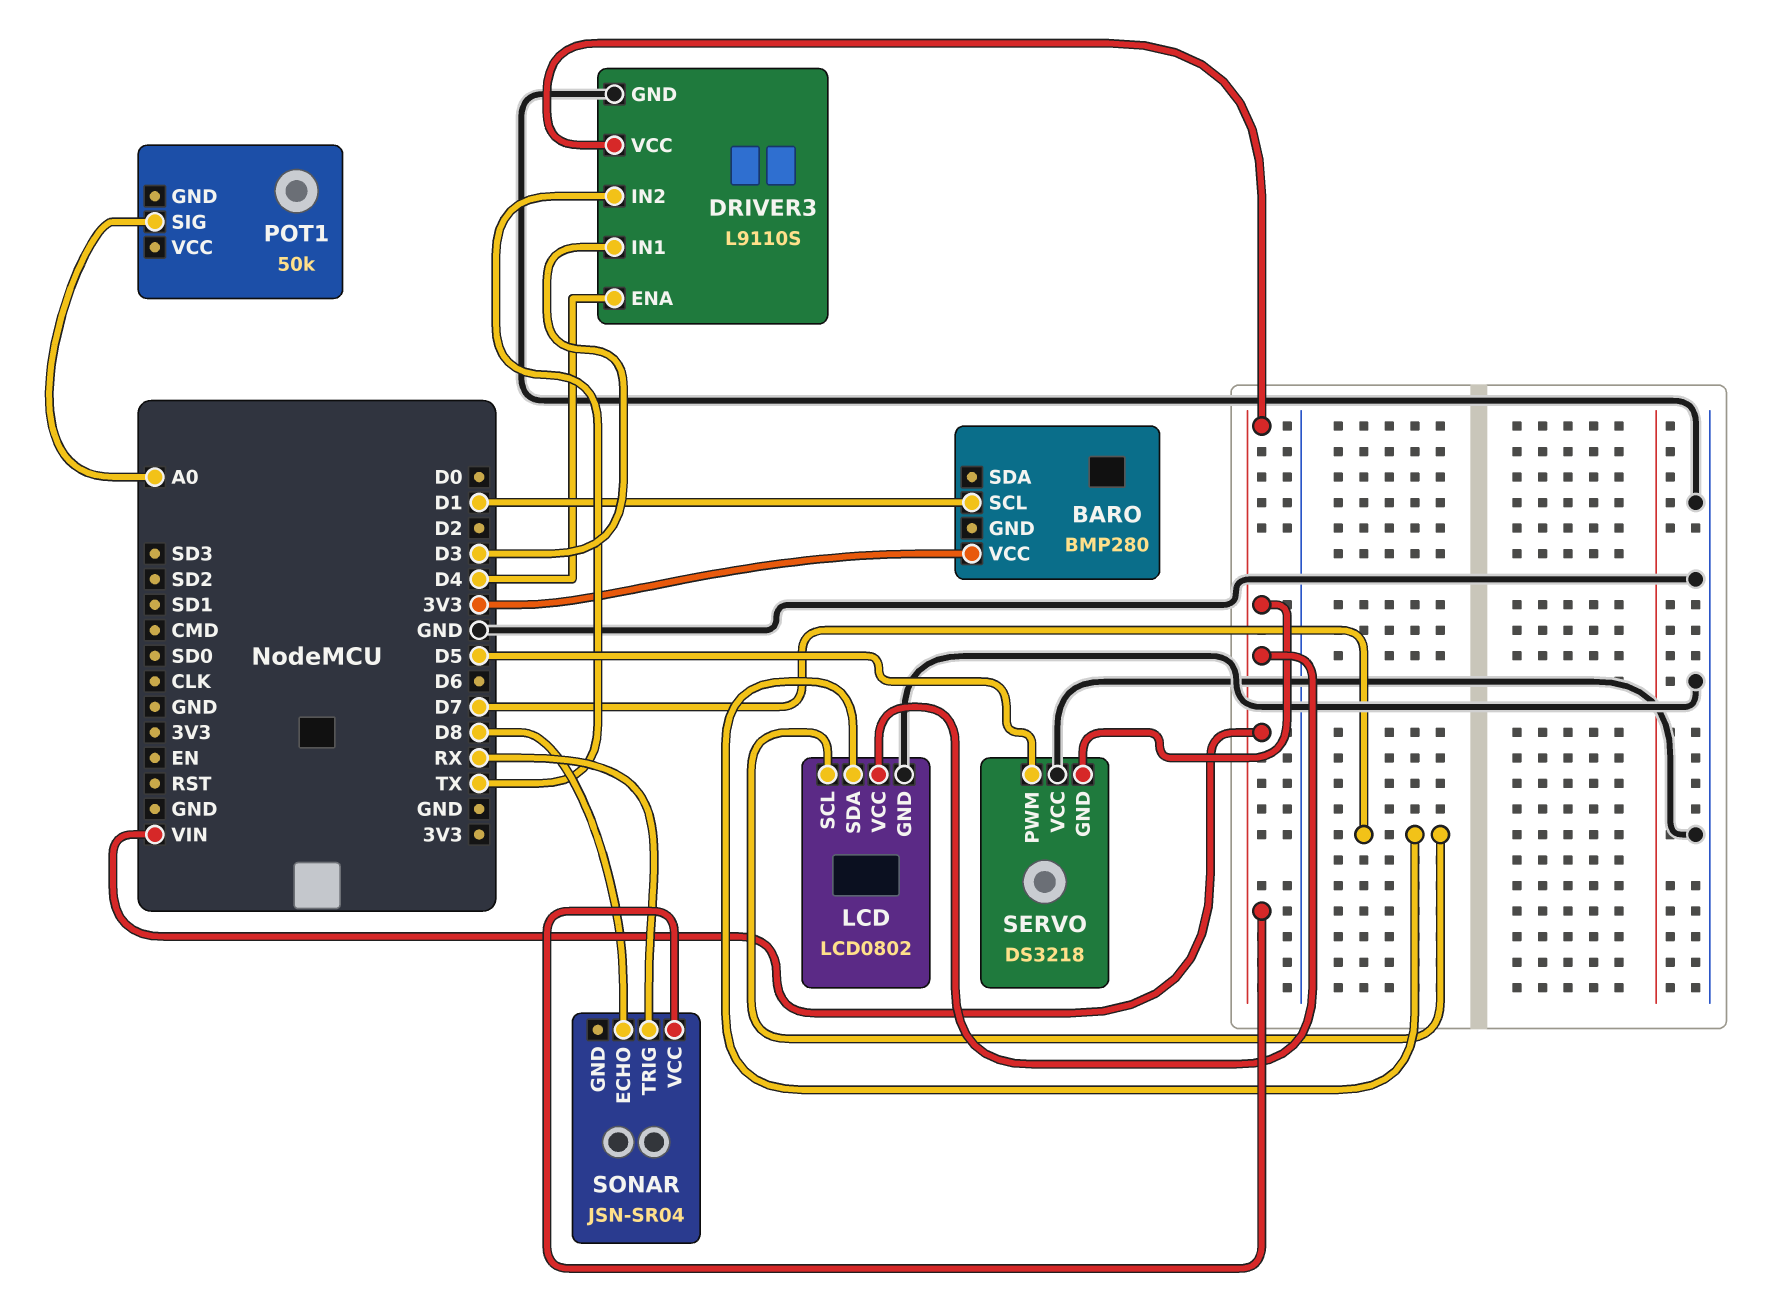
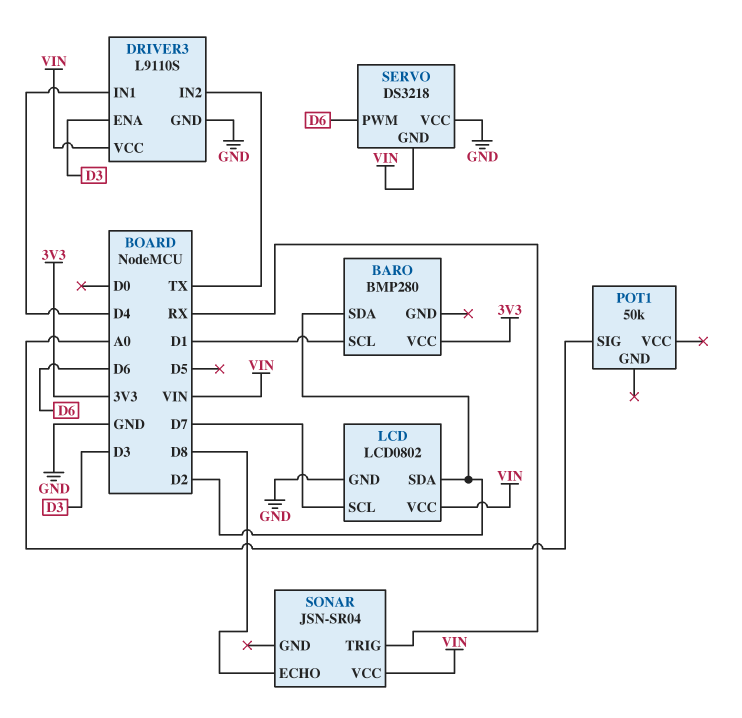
BARO pin SDA: none -> D2
DRIVER3 pin ENA: D4 -> D3
DRIVER3 pin IN1: D3 -> D4
LCD pin SDA: D7 -> D2
SERVO pin PWM: D5 -> D6

